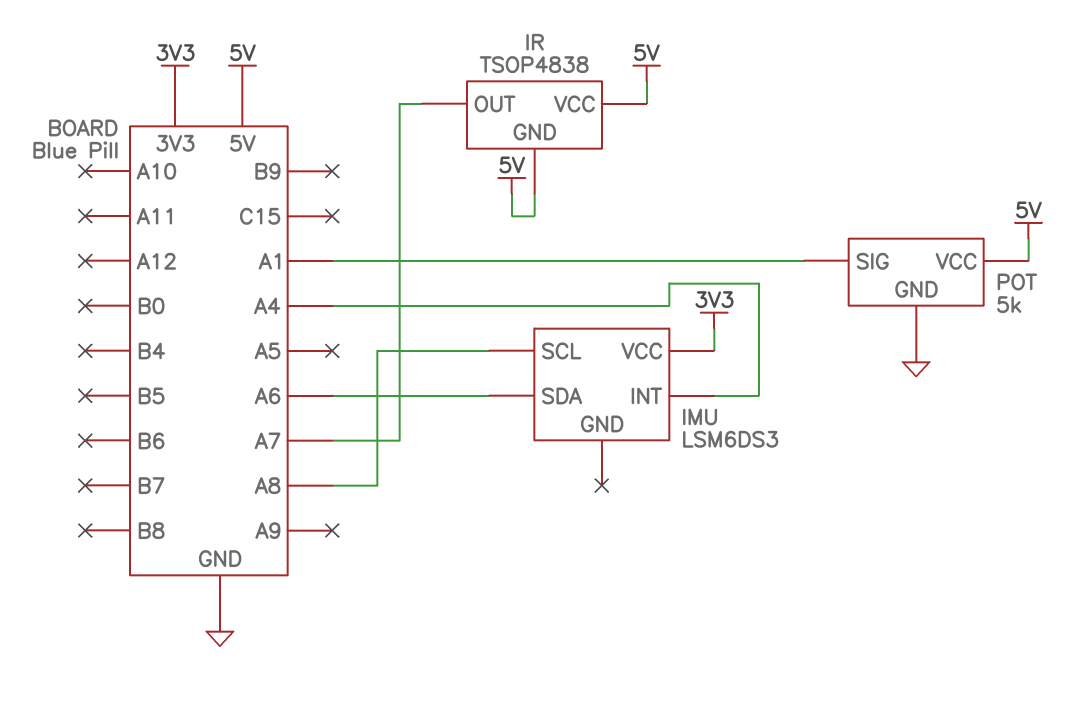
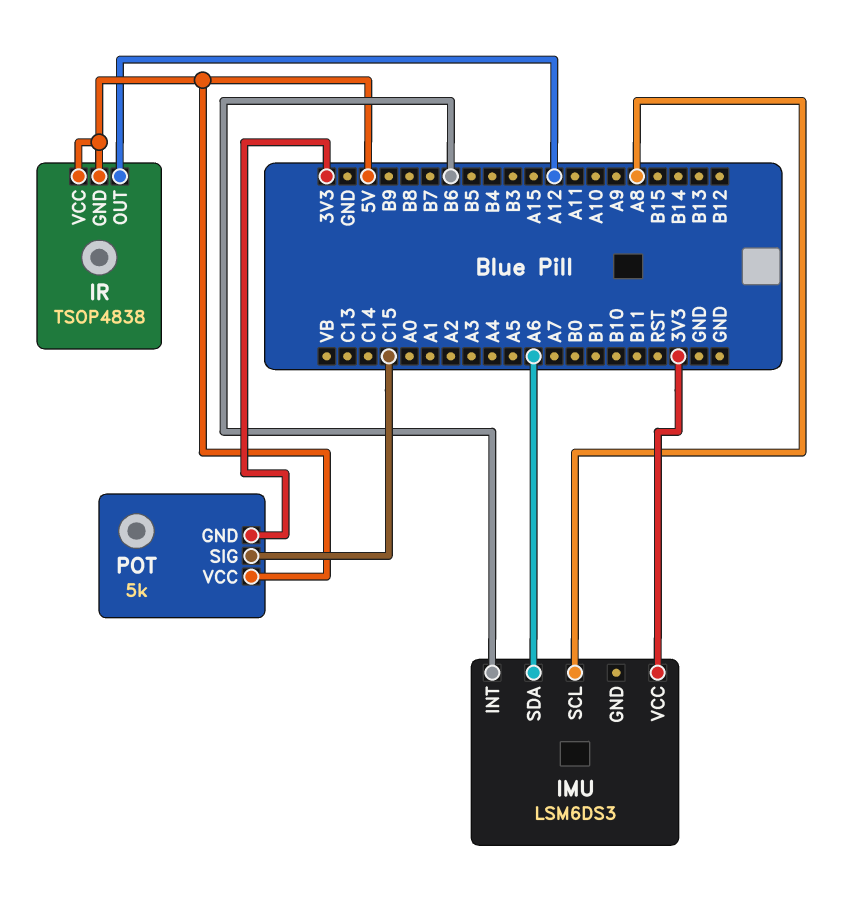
IMU pin INT: A4 -> B6
IR pin OUT: A7 -> A12
POT pin GND: GND -> 3V3
POT pin SIG: A1 -> C15

